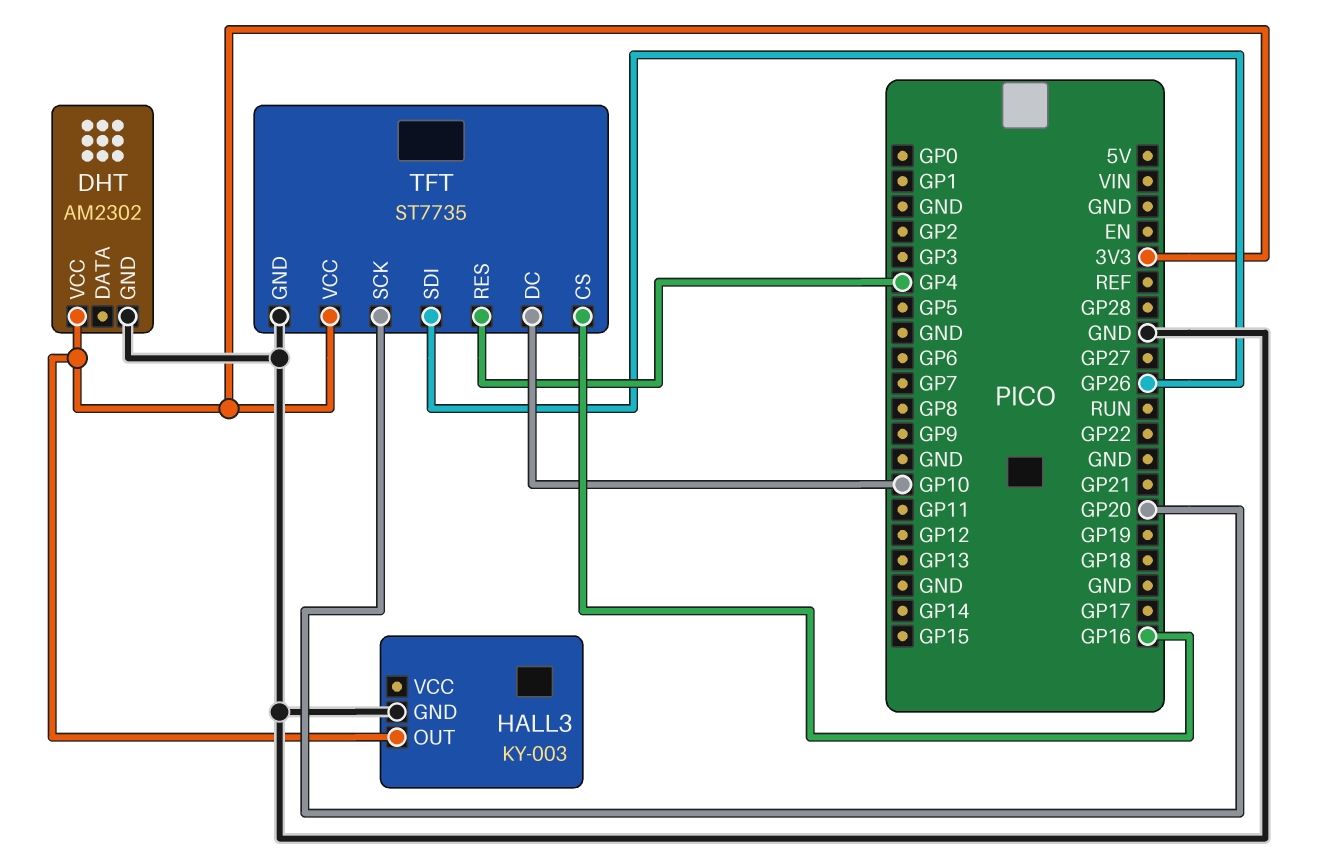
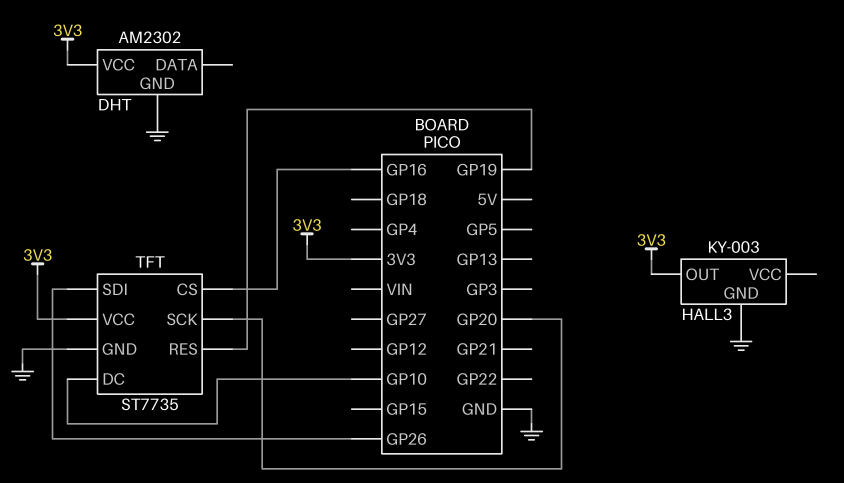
TFT pin RES: GP4 -> GP19

